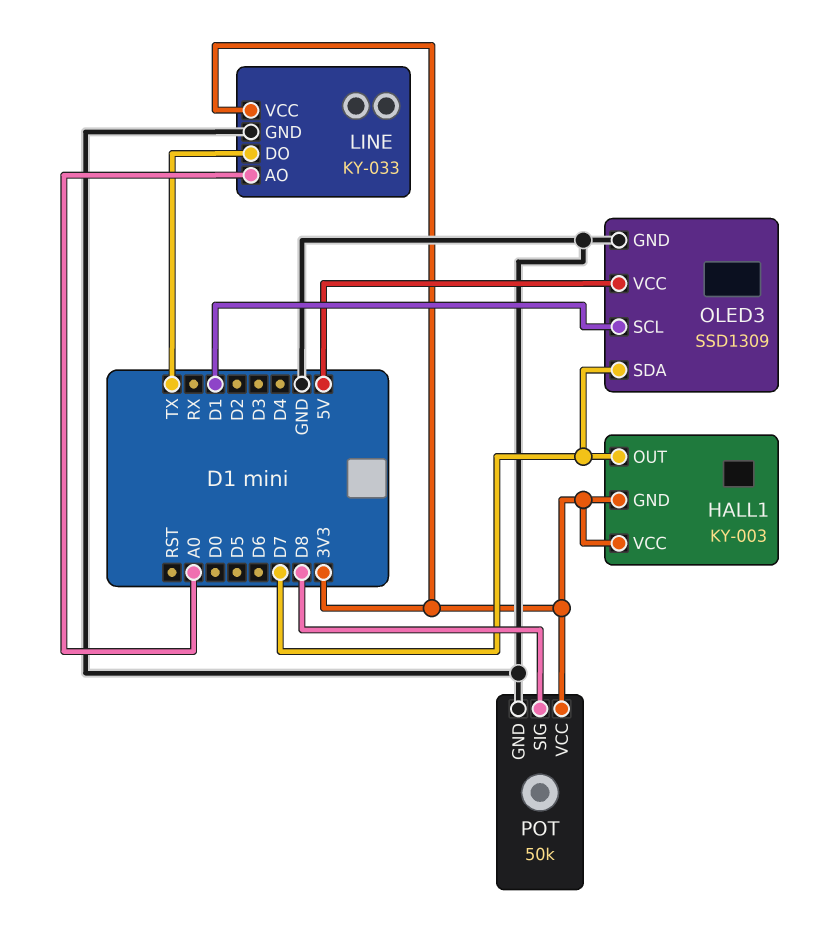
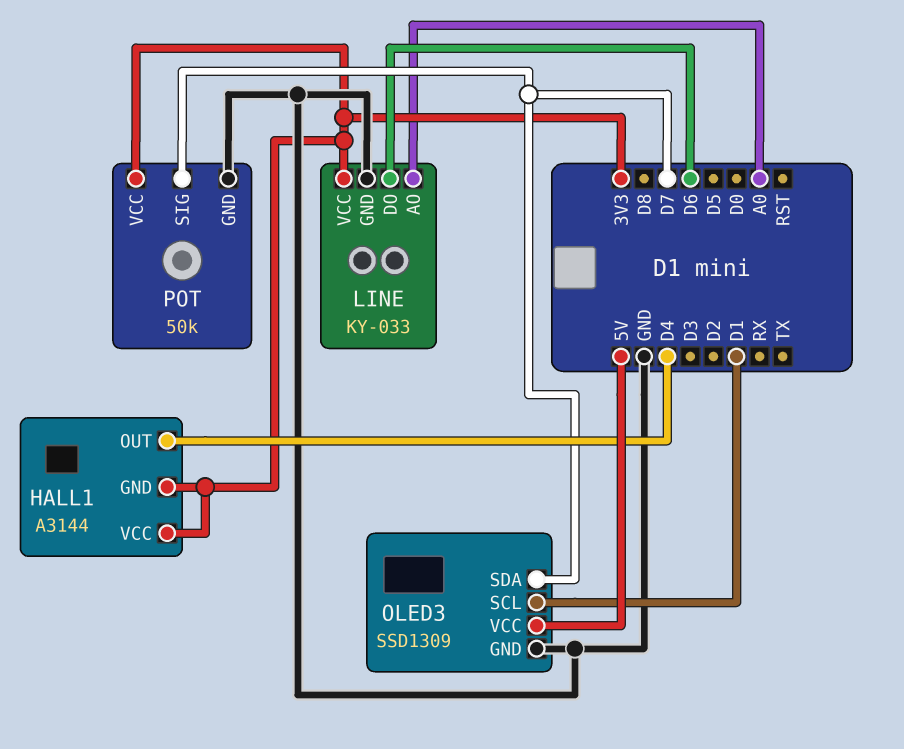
HALL1: KY-003 -> A3144
HALL1 pin OUT: D7 -> D4
LINE pin DO: TX -> D6
POT pin SIG: D8 -> D7

